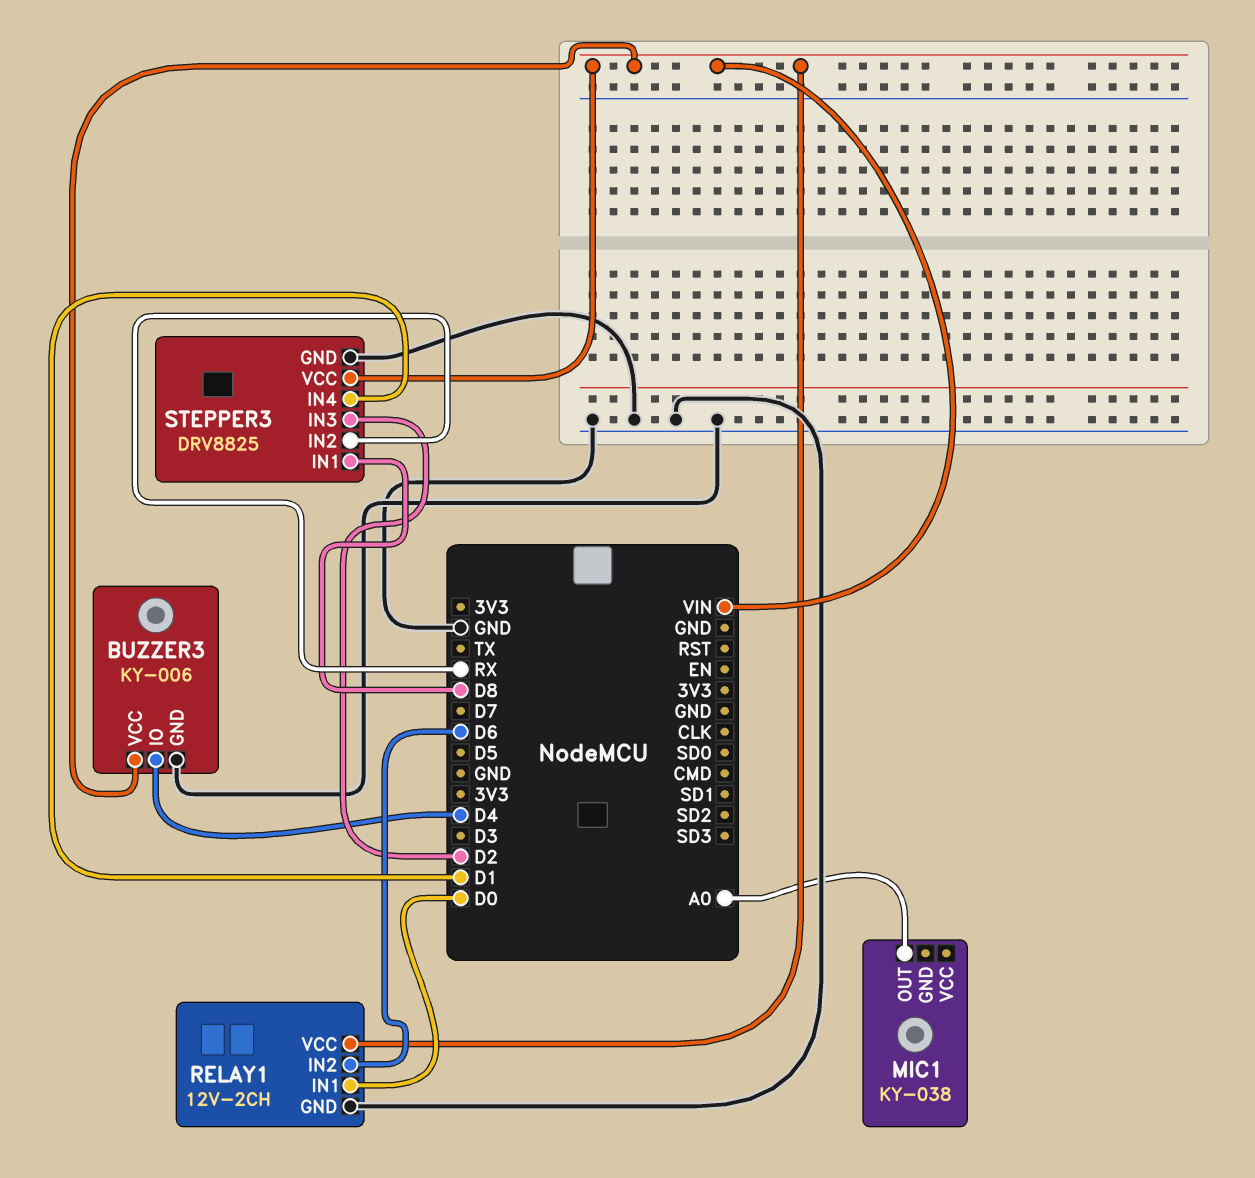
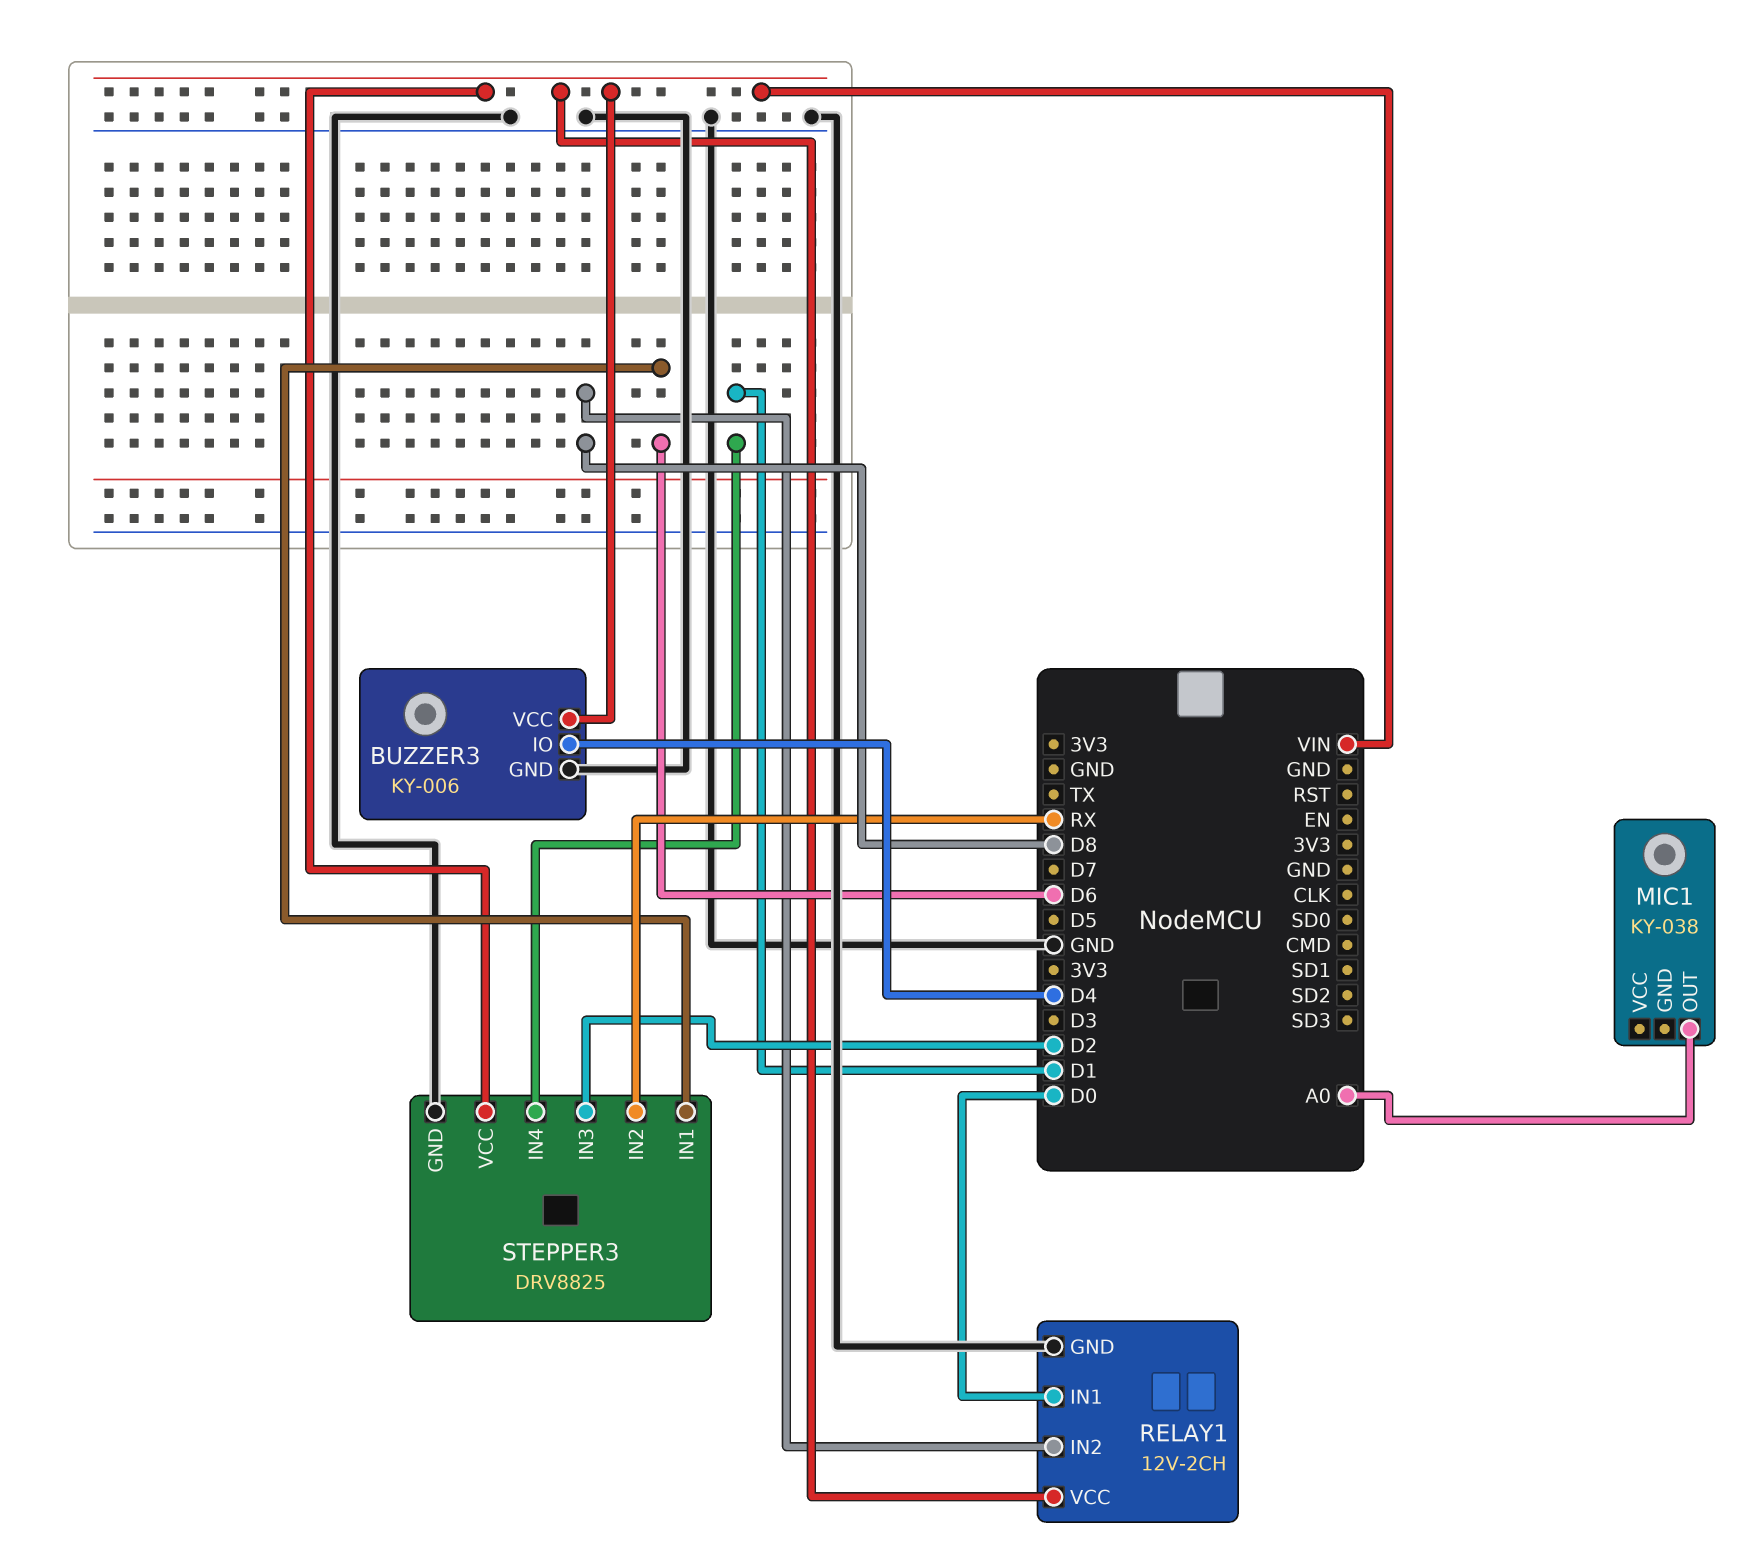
RELAY1 pin IN2: D6 -> D8
STEPPER3 pin IN1: D8 -> D6

